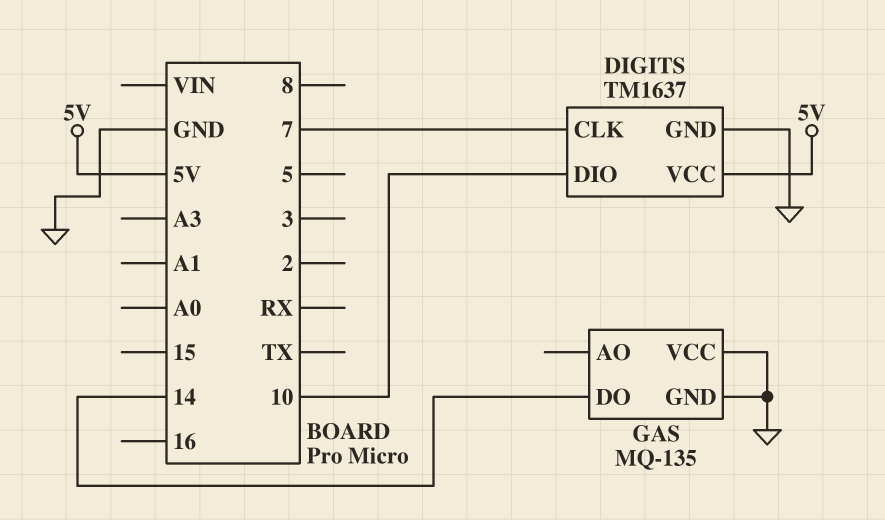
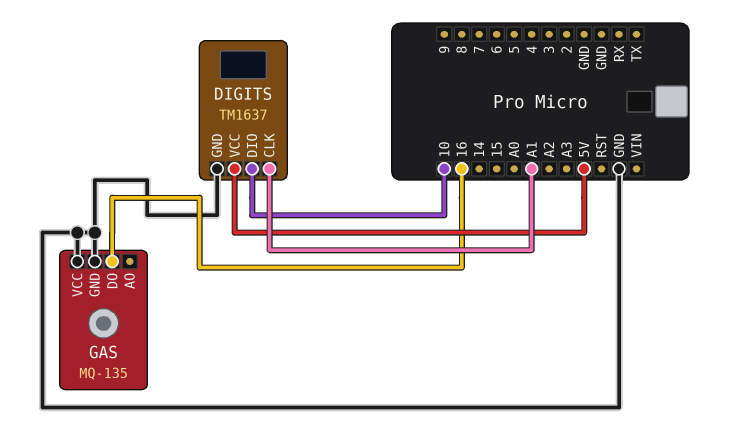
DIGITS pin CLK: 7 -> A1
GAS pin DO: 14 -> 16

